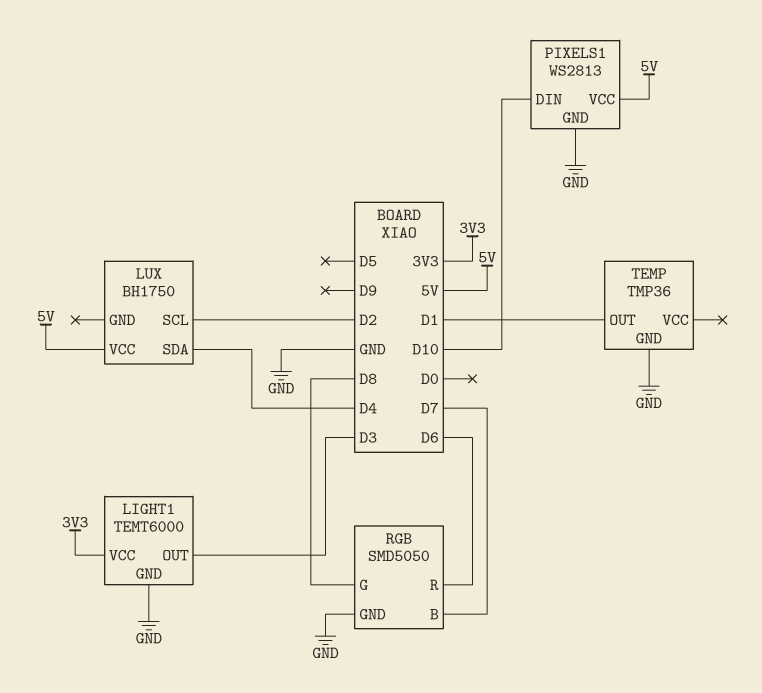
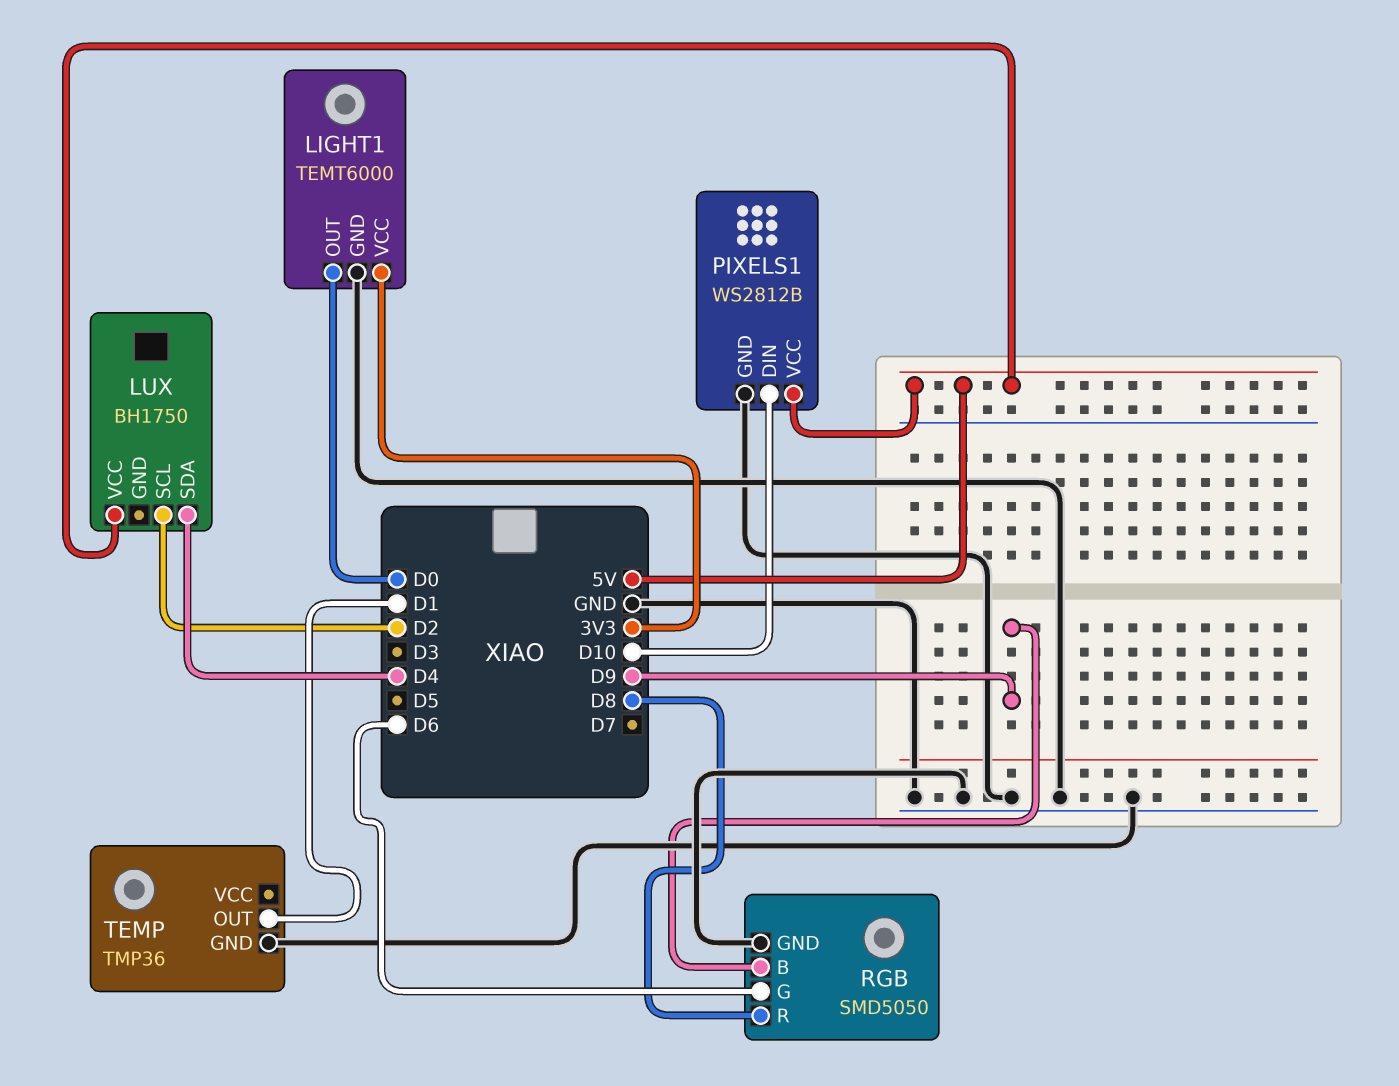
LIGHT1 pin OUT: D3 -> D0
PIXELS1: WS2813 -> WS2812B
RGB pin B: D7 -> D9
RGB pin G: D8 -> D6
RGB pin R: D6 -> D8

